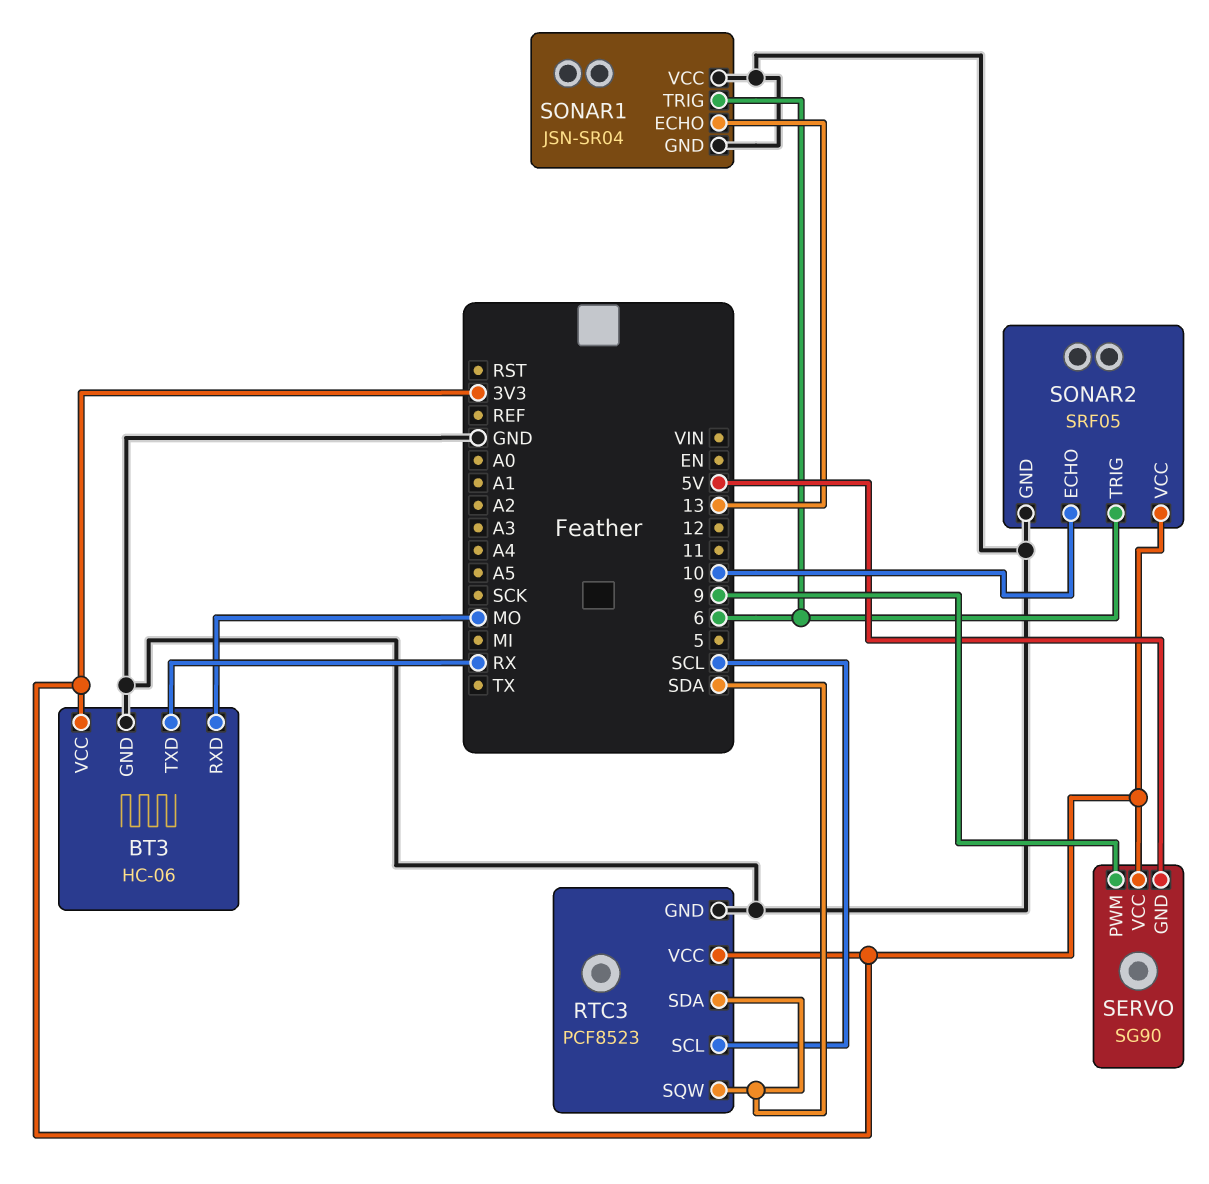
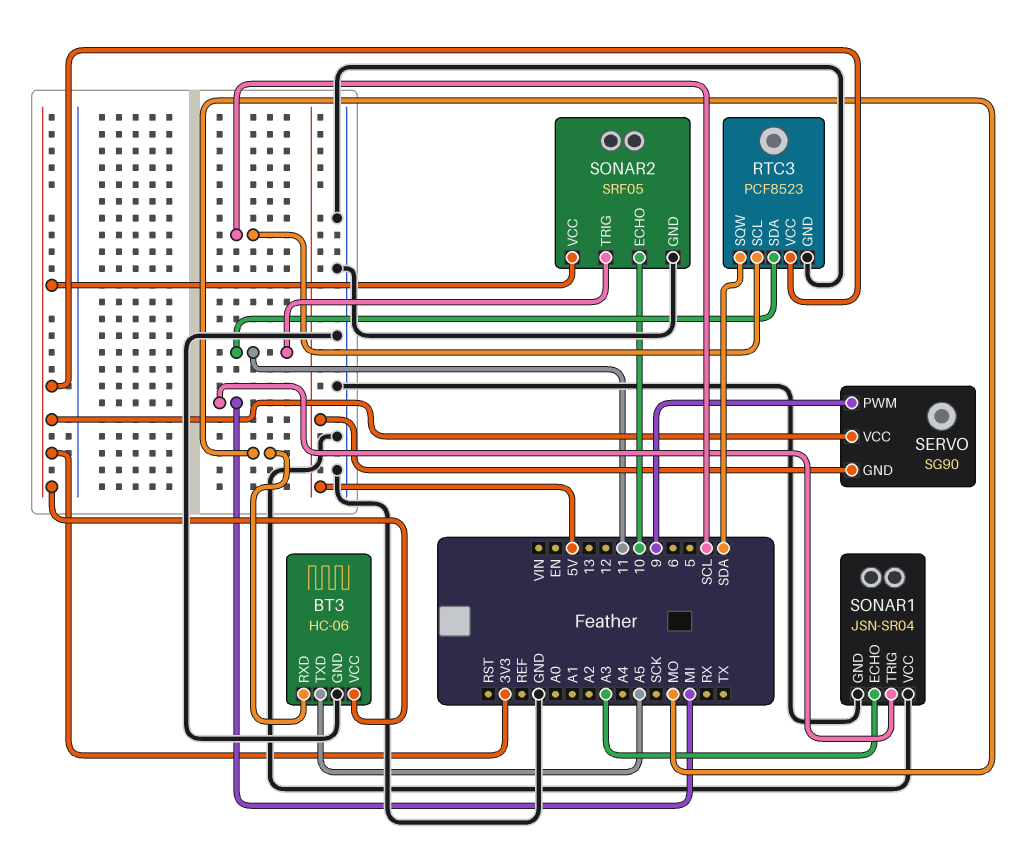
BT3 pin TXD: RX -> A5
RTC3 pin SDA: SDA -> 11
SONAR1 pin ECHO: 13 -> A3
SONAR1 pin TRIG: 6 -> MI
SONAR2 pin TRIG: 6 -> 11

